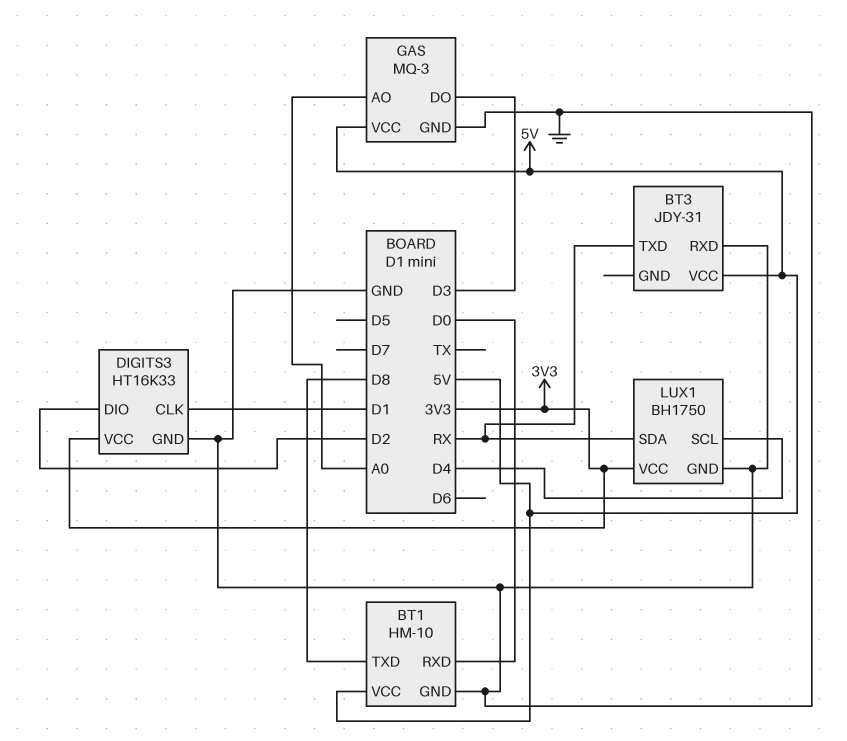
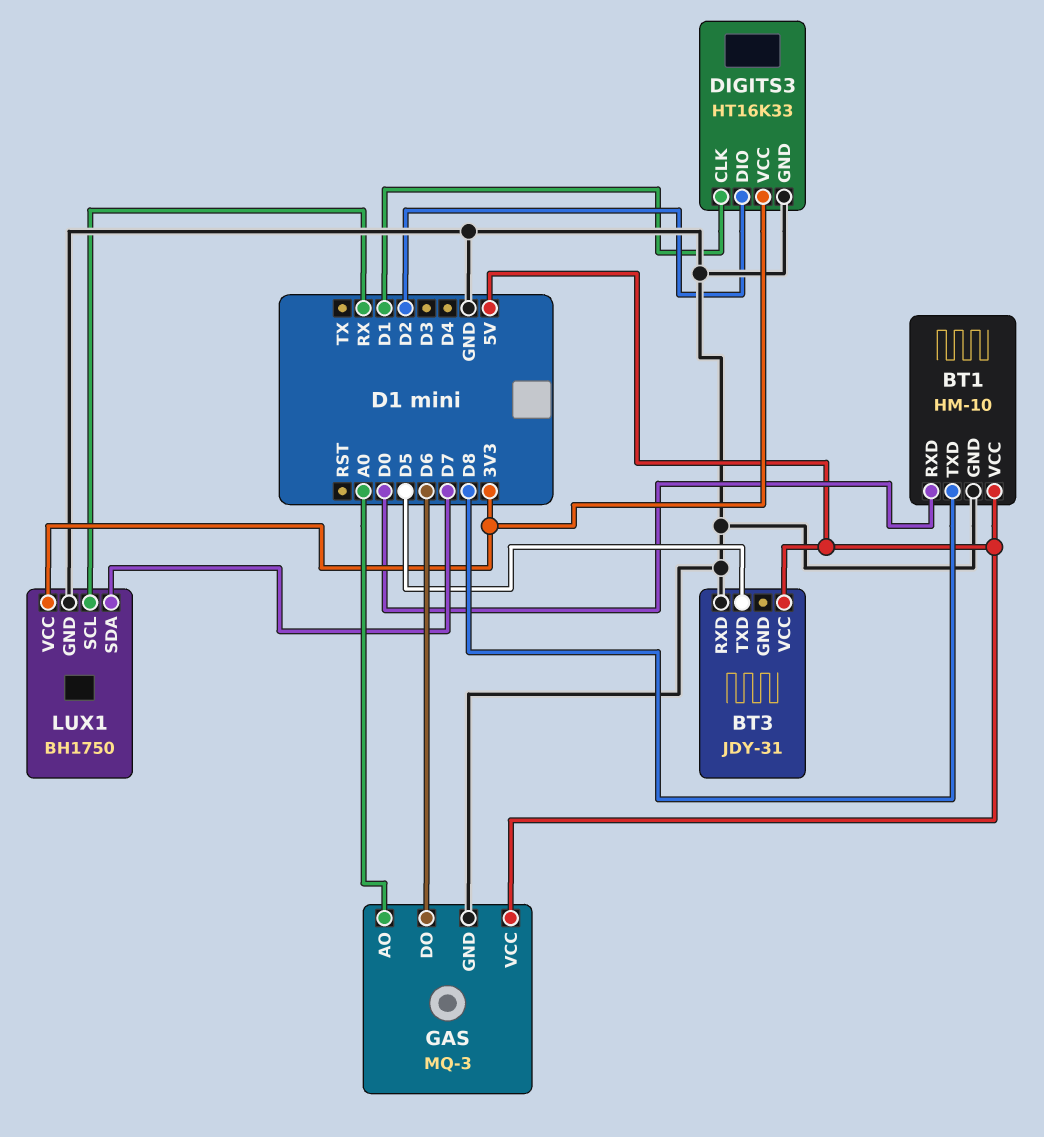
BT3 pin TXD: RX -> D5
GAS pin DO: D3 -> D6
LUX1 pin SCL: D4 -> RX
LUX1 pin SDA: RX -> D7

